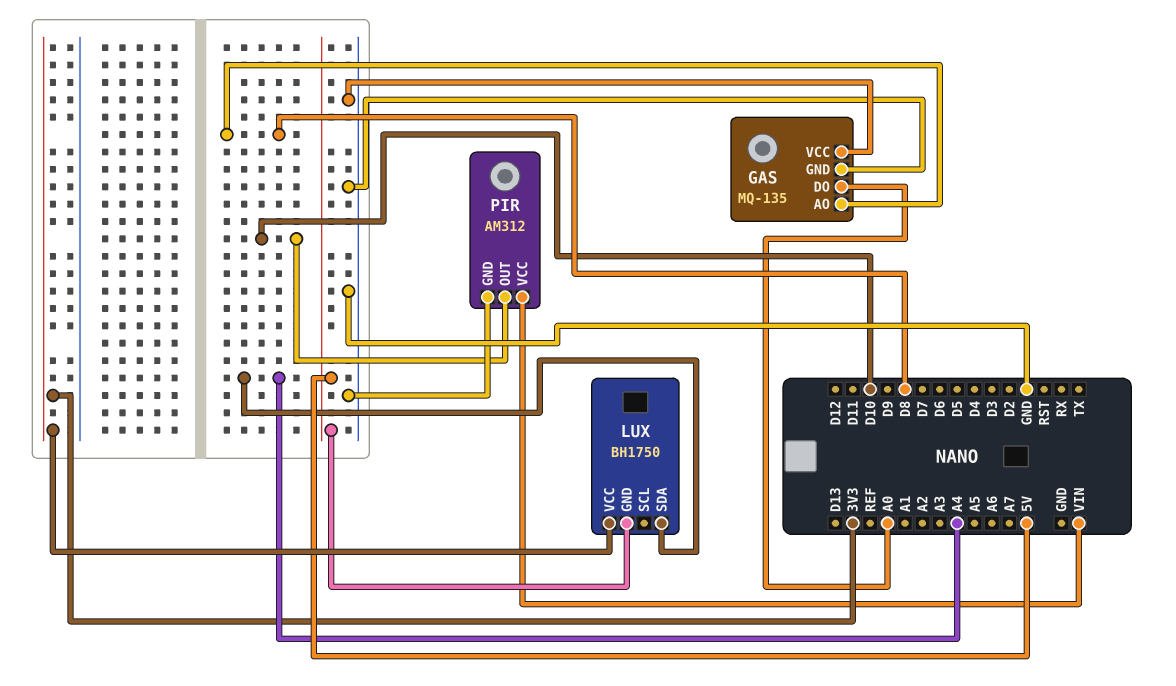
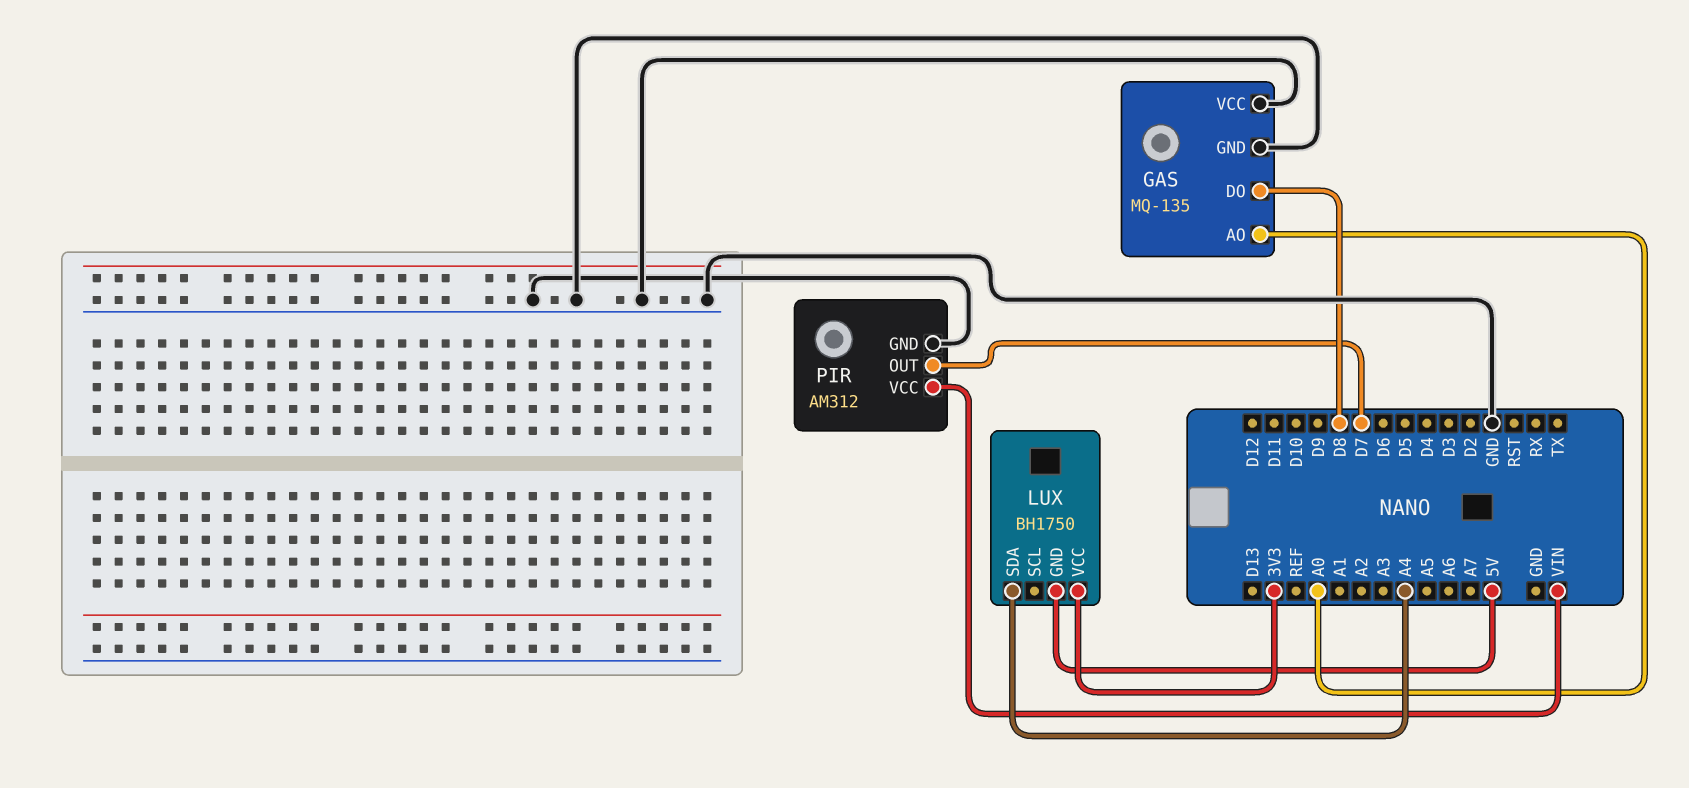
GAS pin AO: D8 -> A0
GAS pin DO: A0 -> D8
PIR pin OUT: D10 -> D7

